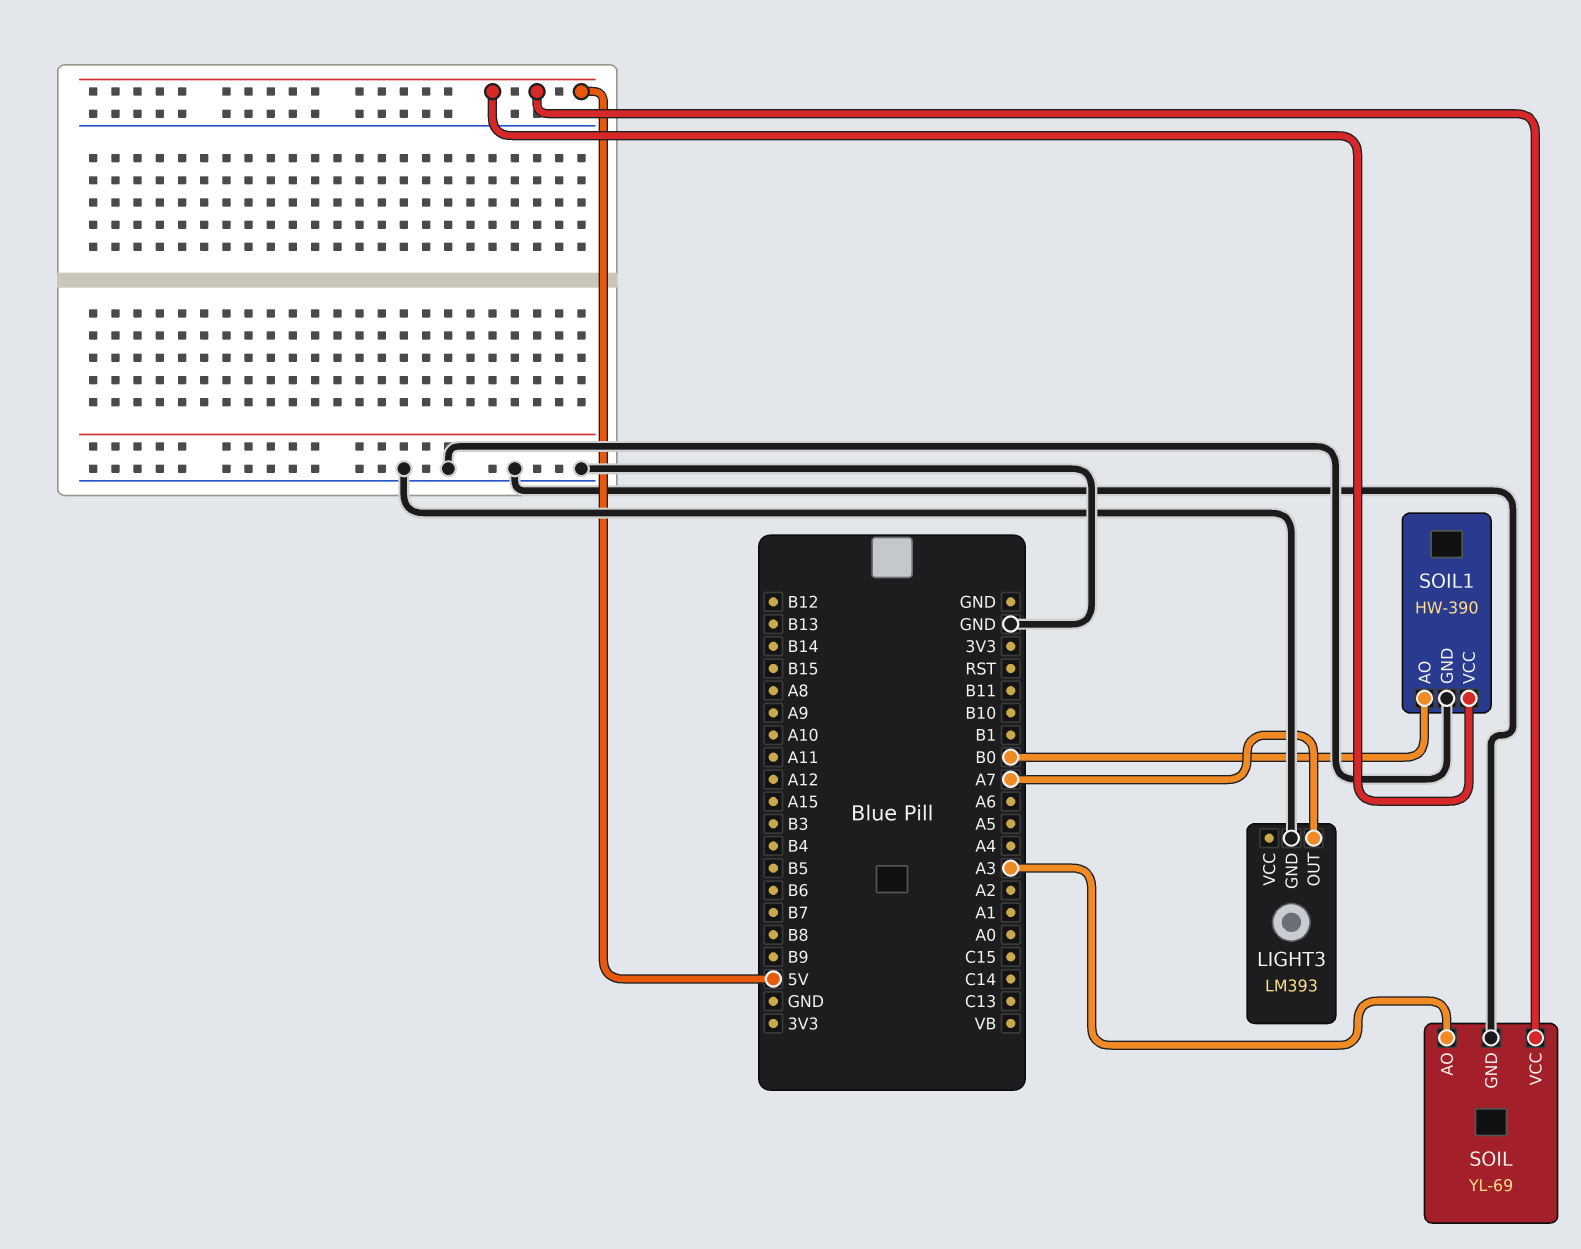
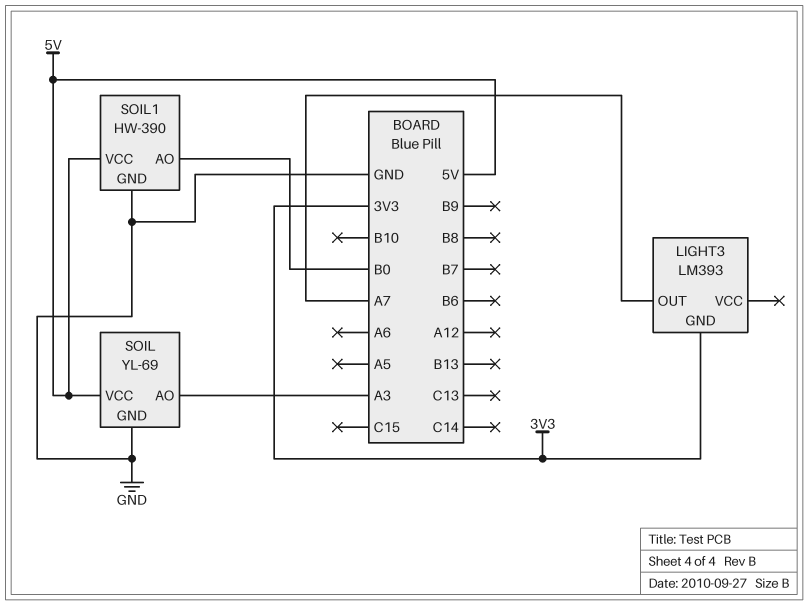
LIGHT3 pin GND: GND -> 3V3

